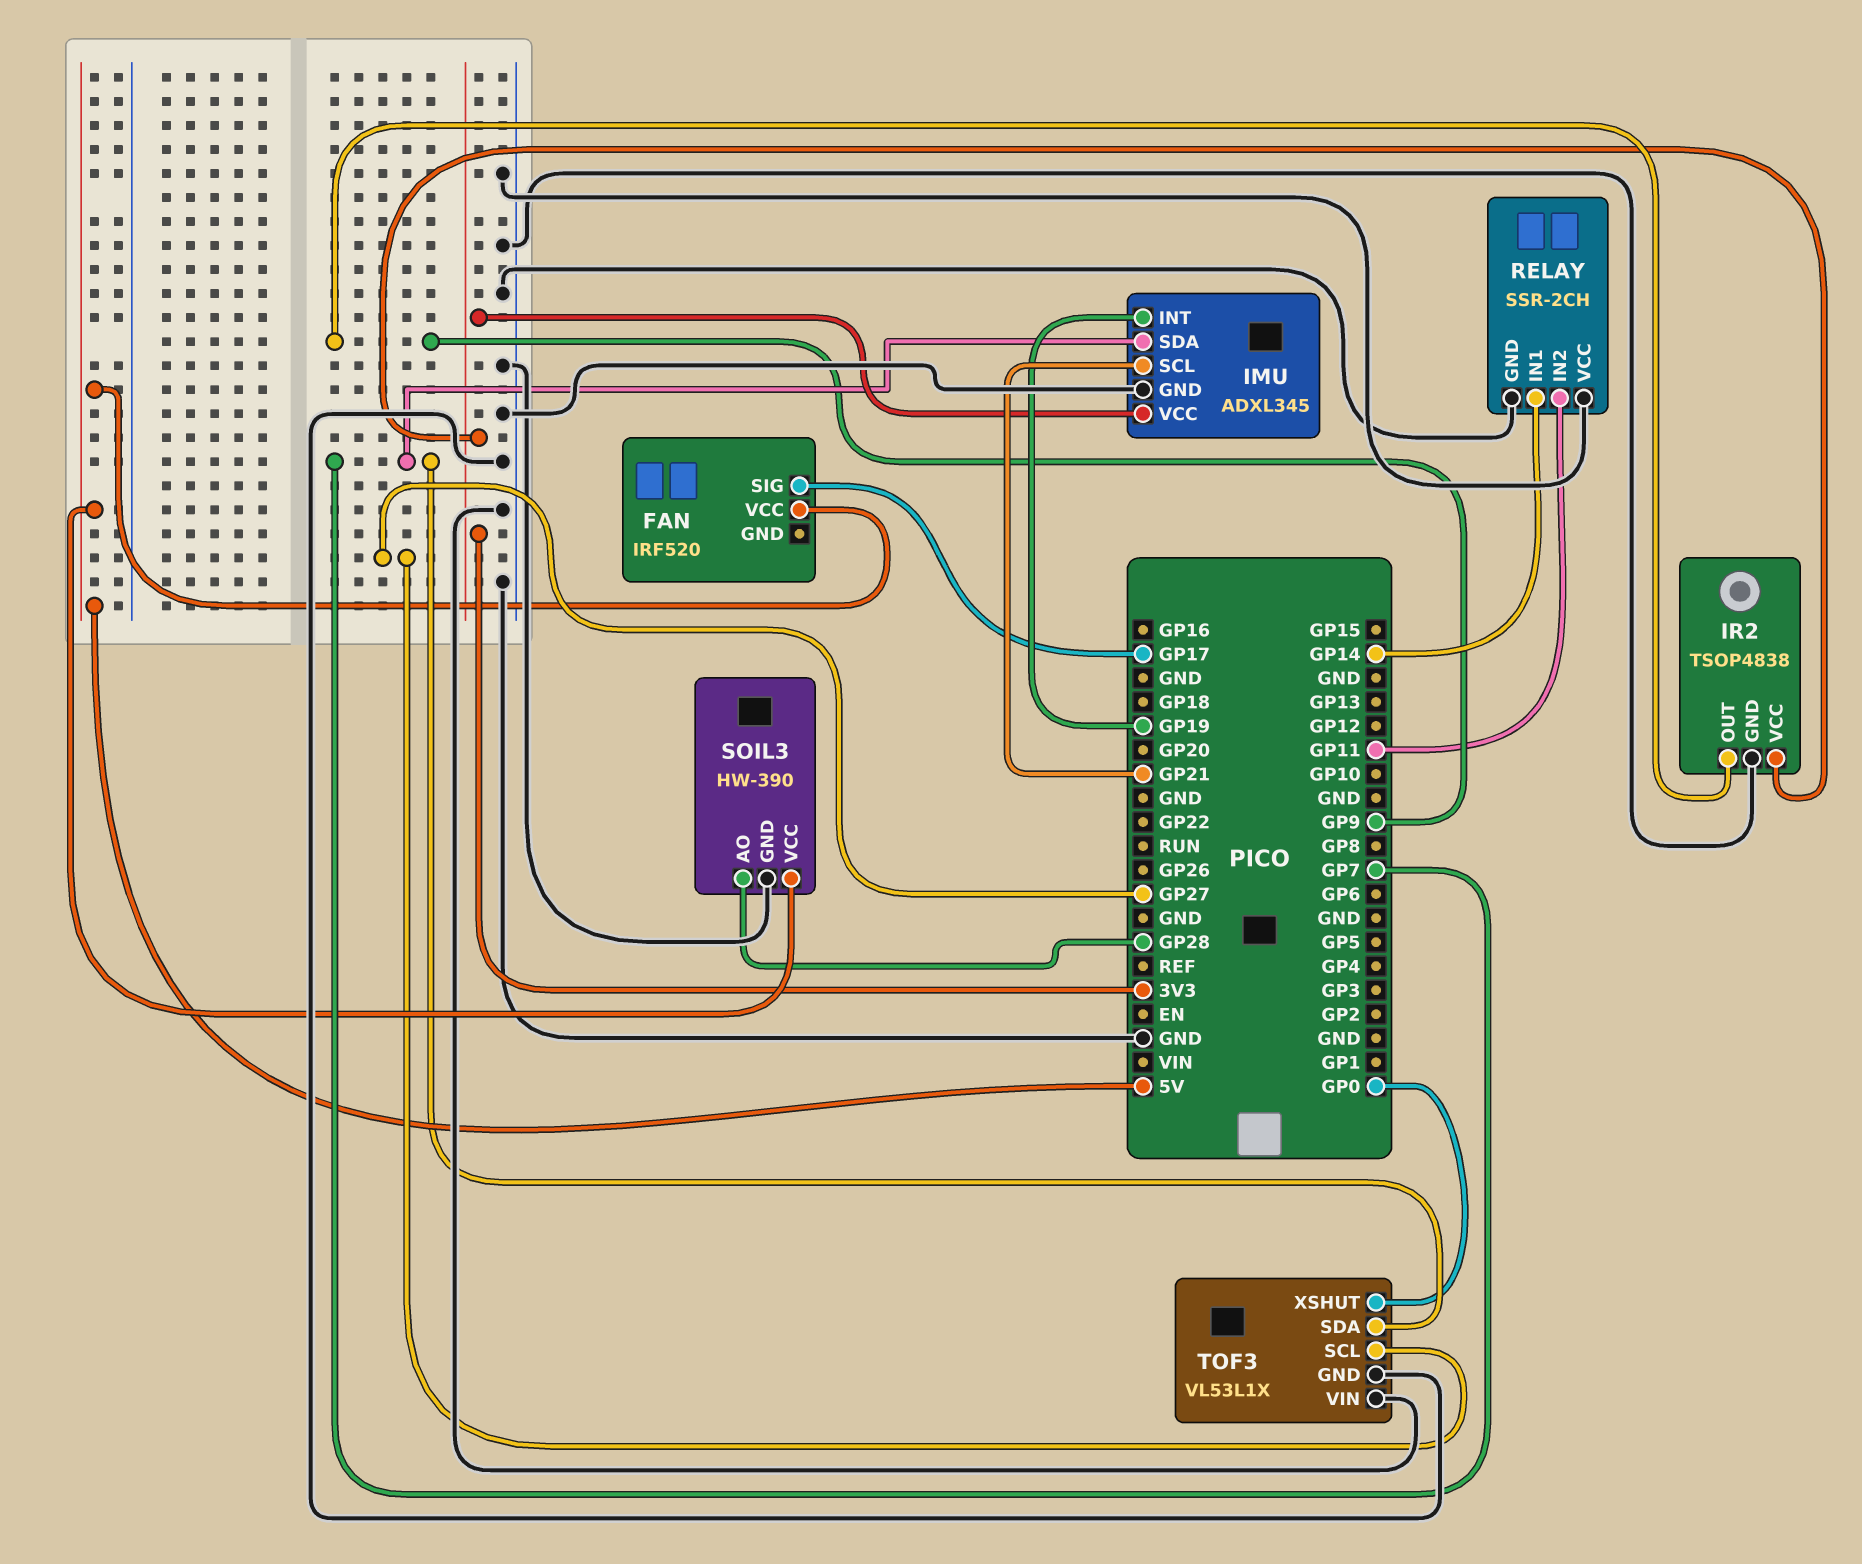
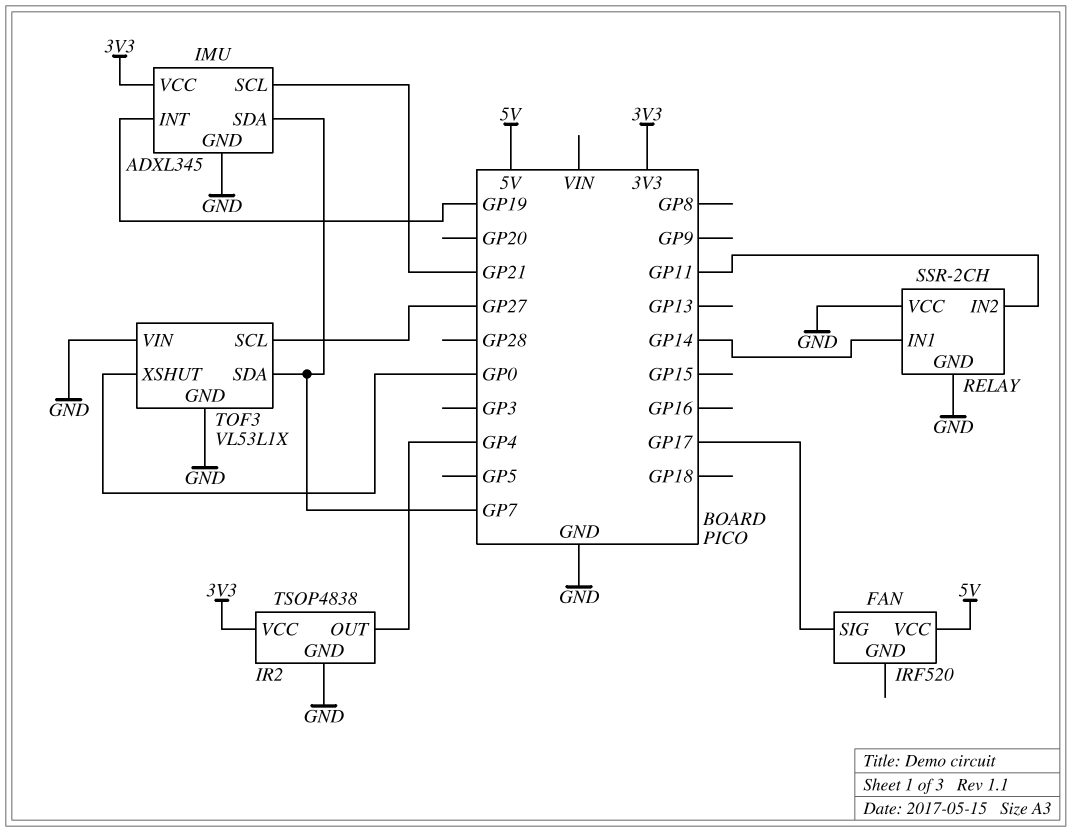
IR2 pin OUT: GP9 -> GP4
SOIL3: HW-390 -> none
SOIL3 pin AO: GP28 -> none
SOIL3 pin GND: GND -> none
SOIL3 pin VCC: 5V -> none

